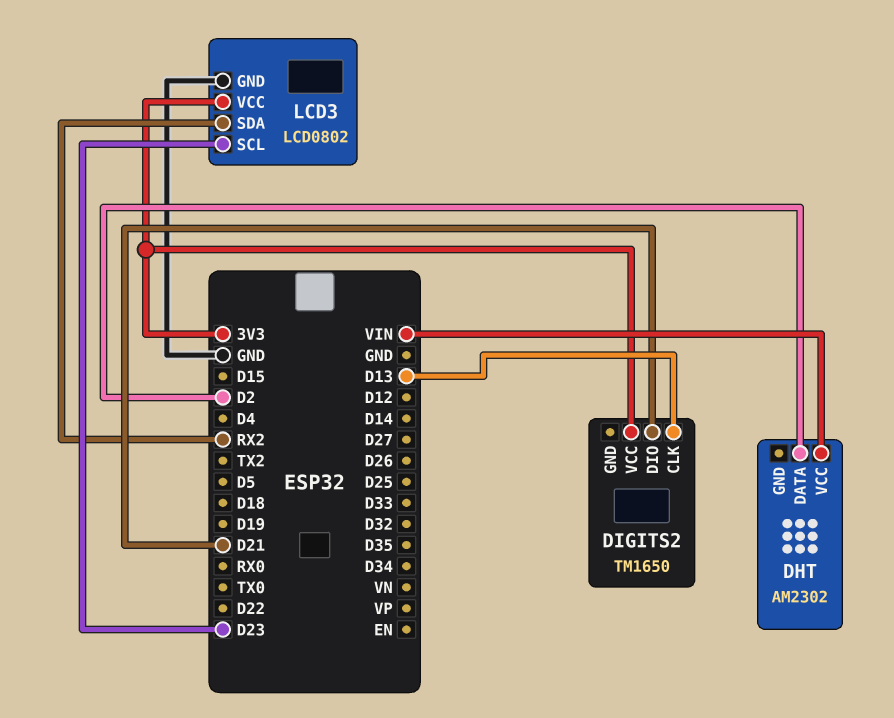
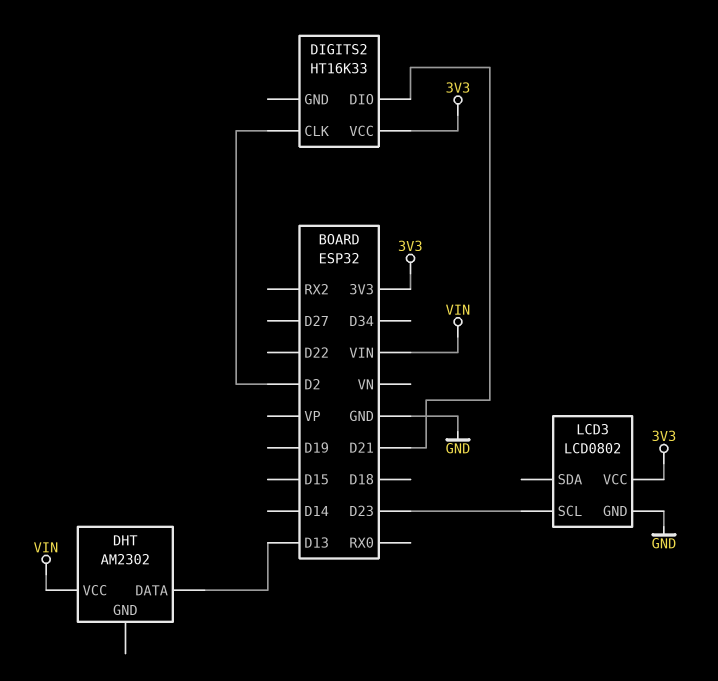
DHT pin DATA: D2 -> D13
DIGITS2: TM1650 -> HT16K33
DIGITS2 pin CLK: D13 -> D2
LCD3 pin SDA: RX2 -> none

